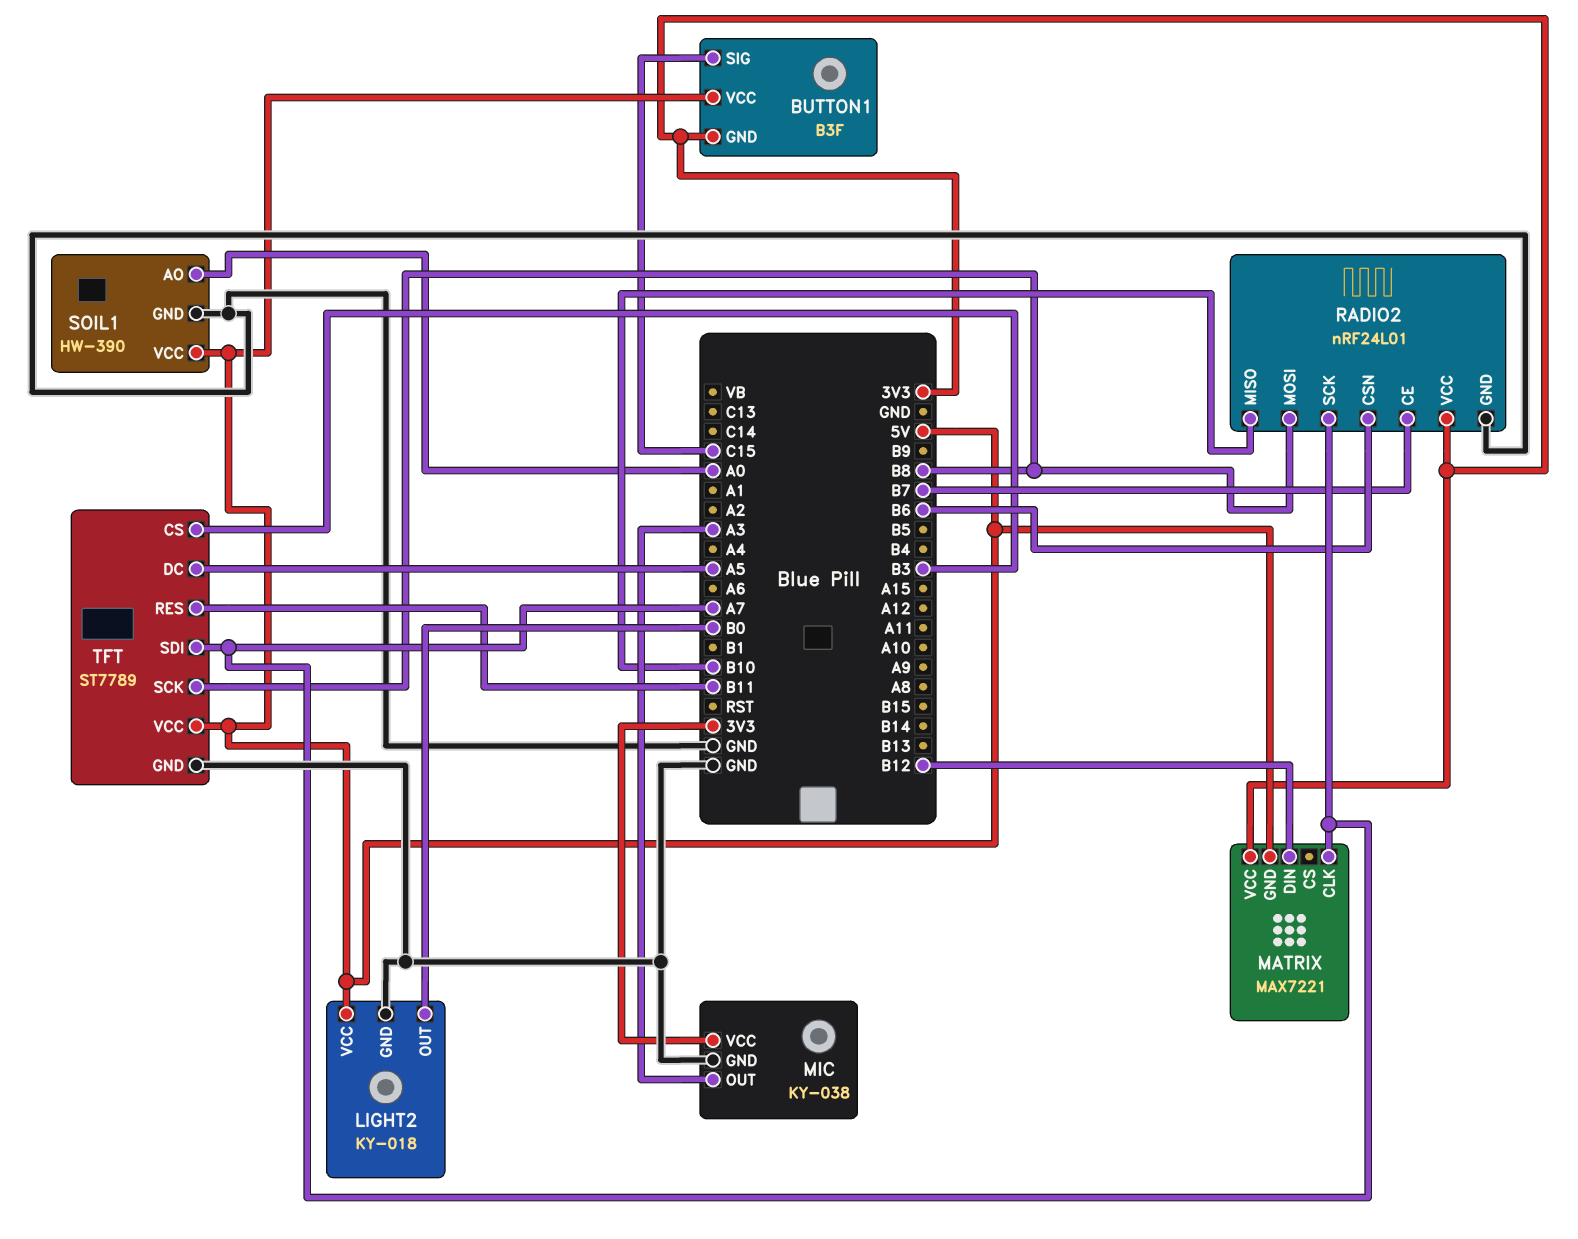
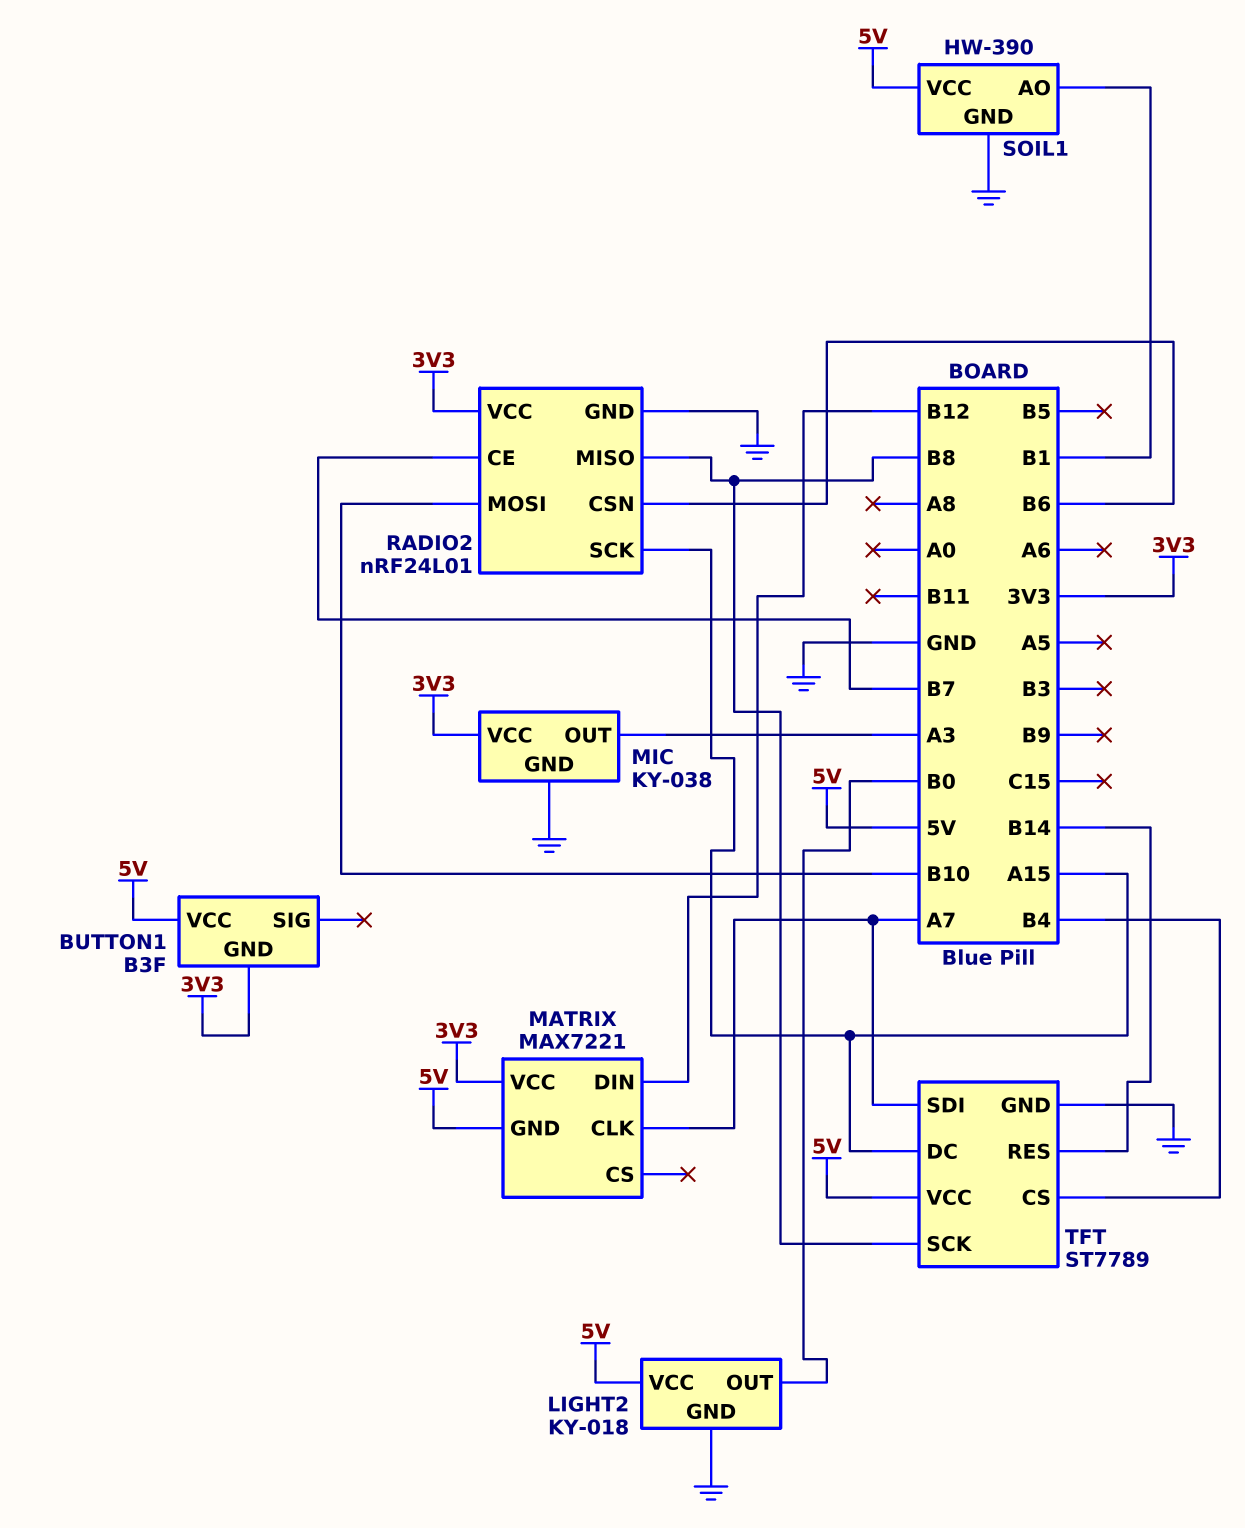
BUTTON1 pin SIG: C15 -> none
RADIO2 pin MISO: B10 -> B8
RADIO2 pin MOSI: B8 -> B10
RADIO2 pin SCK: A7 -> A15
SOIL1 pin AO: A0 -> B1
TFT pin CS: B3 -> B4
TFT pin DC: A5 -> A15
TFT pin RES: B11 -> B14

